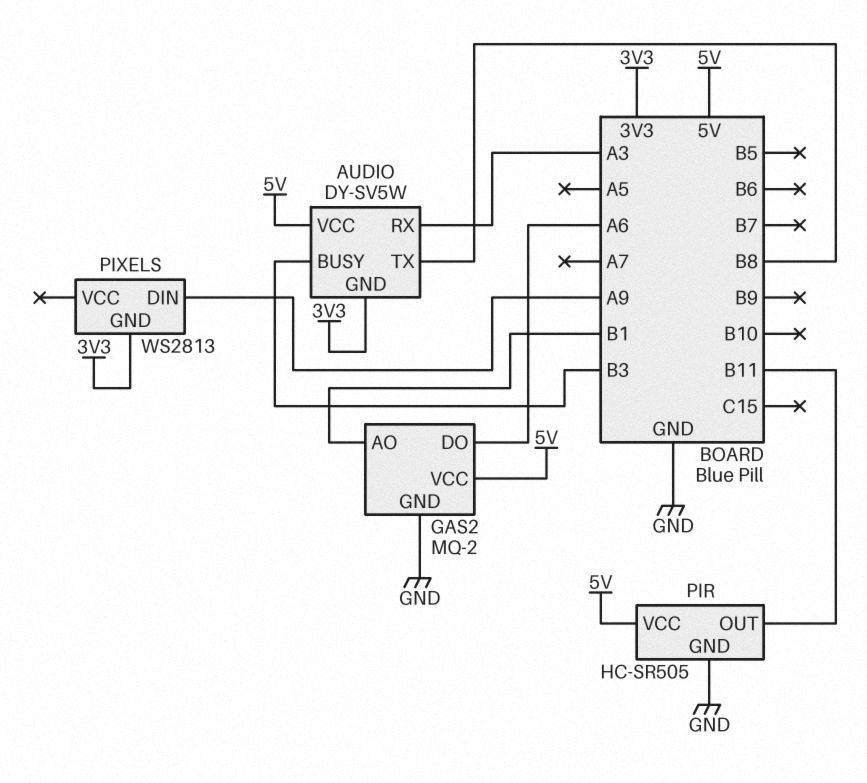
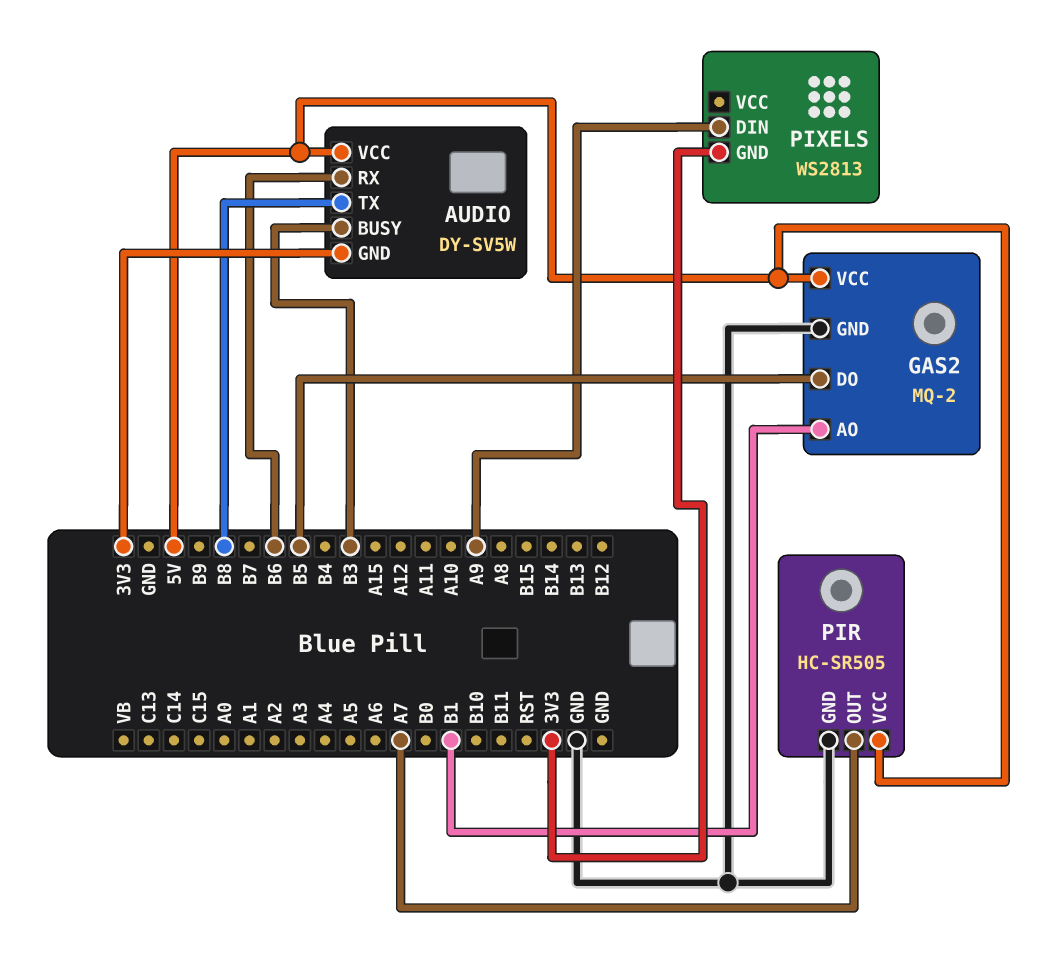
AUDIO pin RX: A3 -> B6
GAS2 pin DO: A6 -> B5
PIR pin OUT: B11 -> A7

